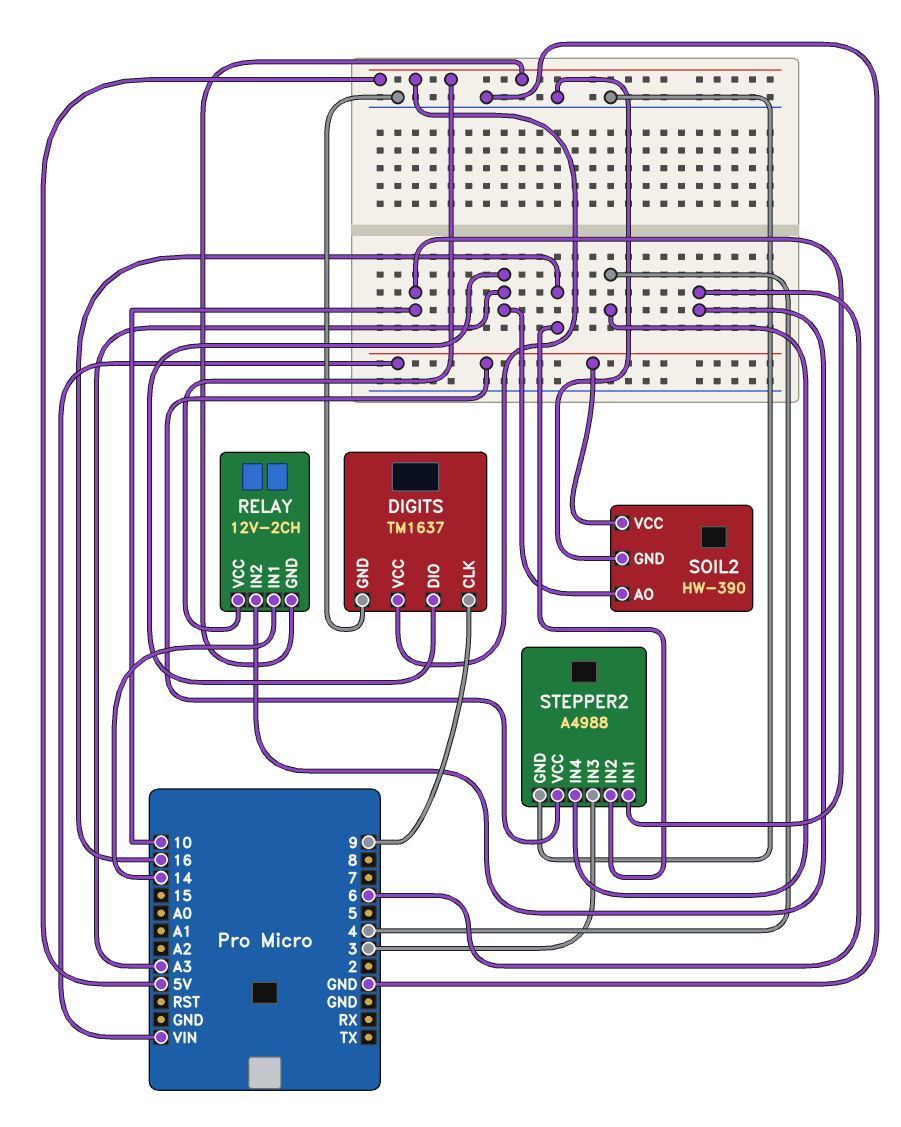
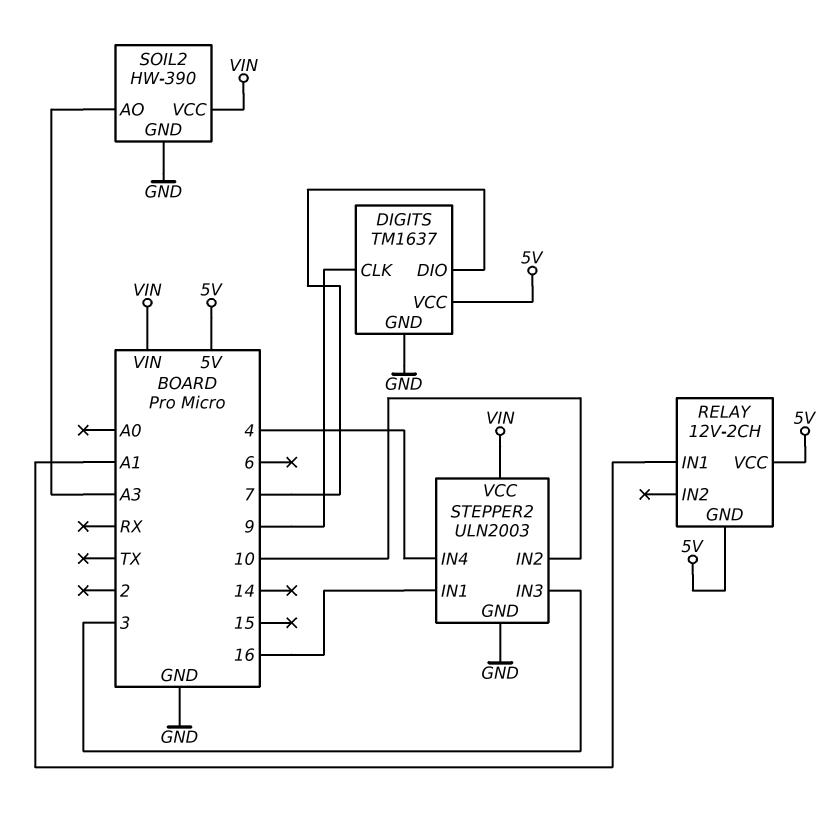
DIGITS pin DIO: A3 -> 7
RELAY pin IN1: 14 -> A1
RELAY pin IN2: 6 -> none
STEPPER2: A4988 -> ULN2003
STEPPER2 pin IN1: 10 -> 16
STEPPER2 pin IN2: 16 -> 10

